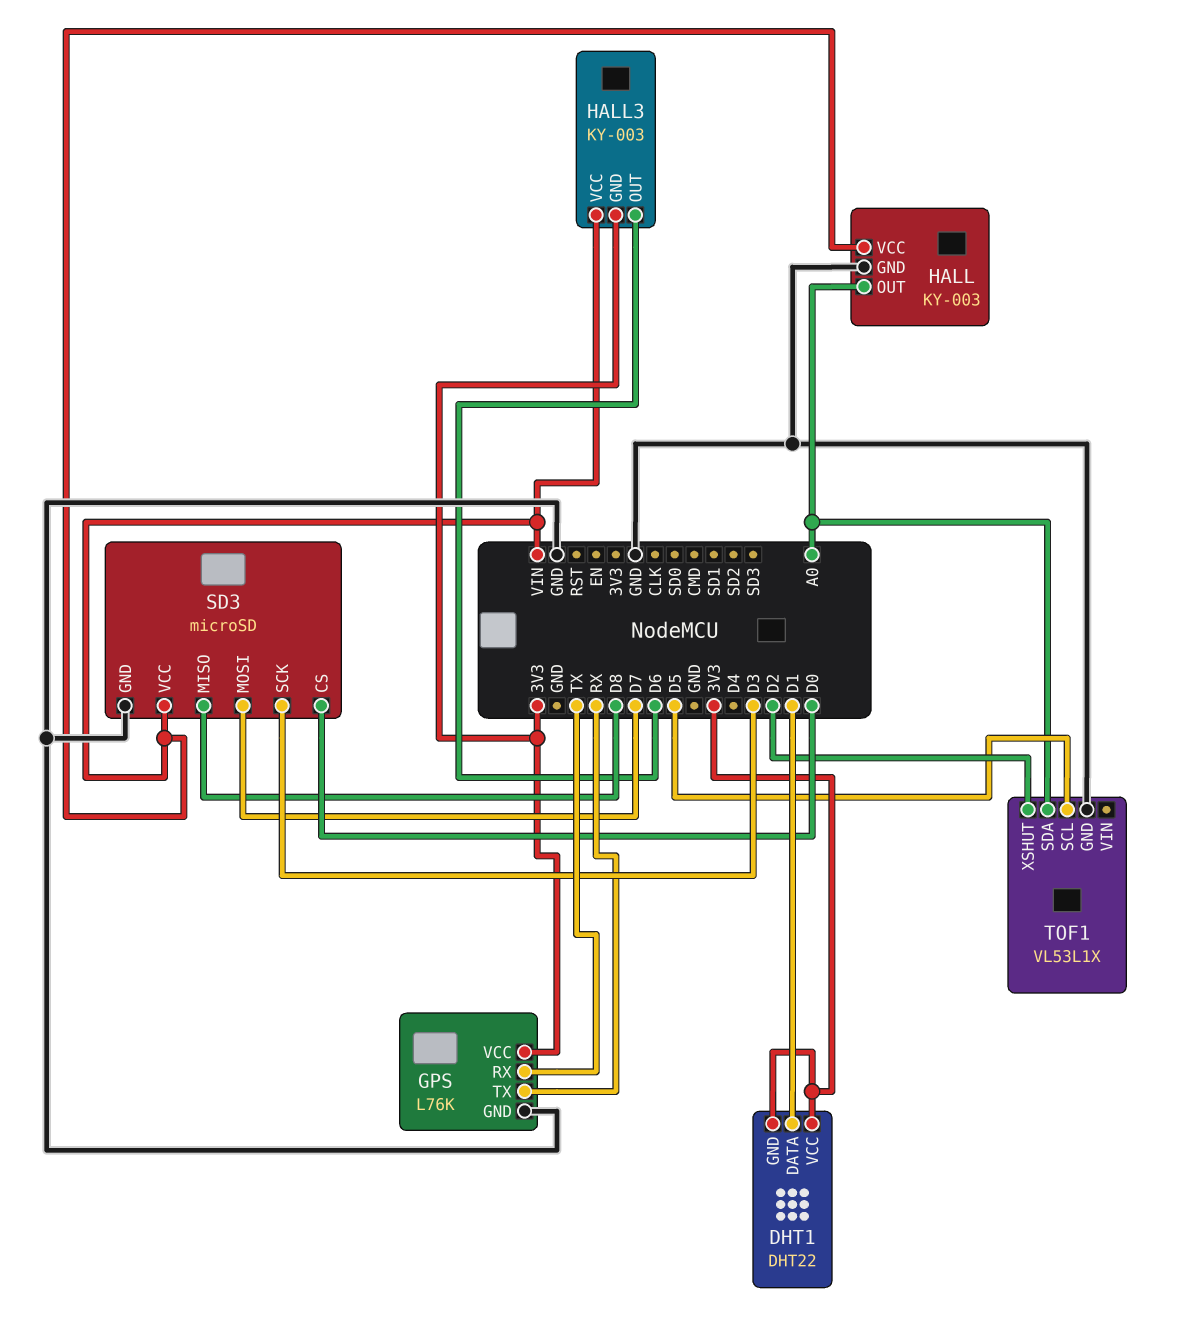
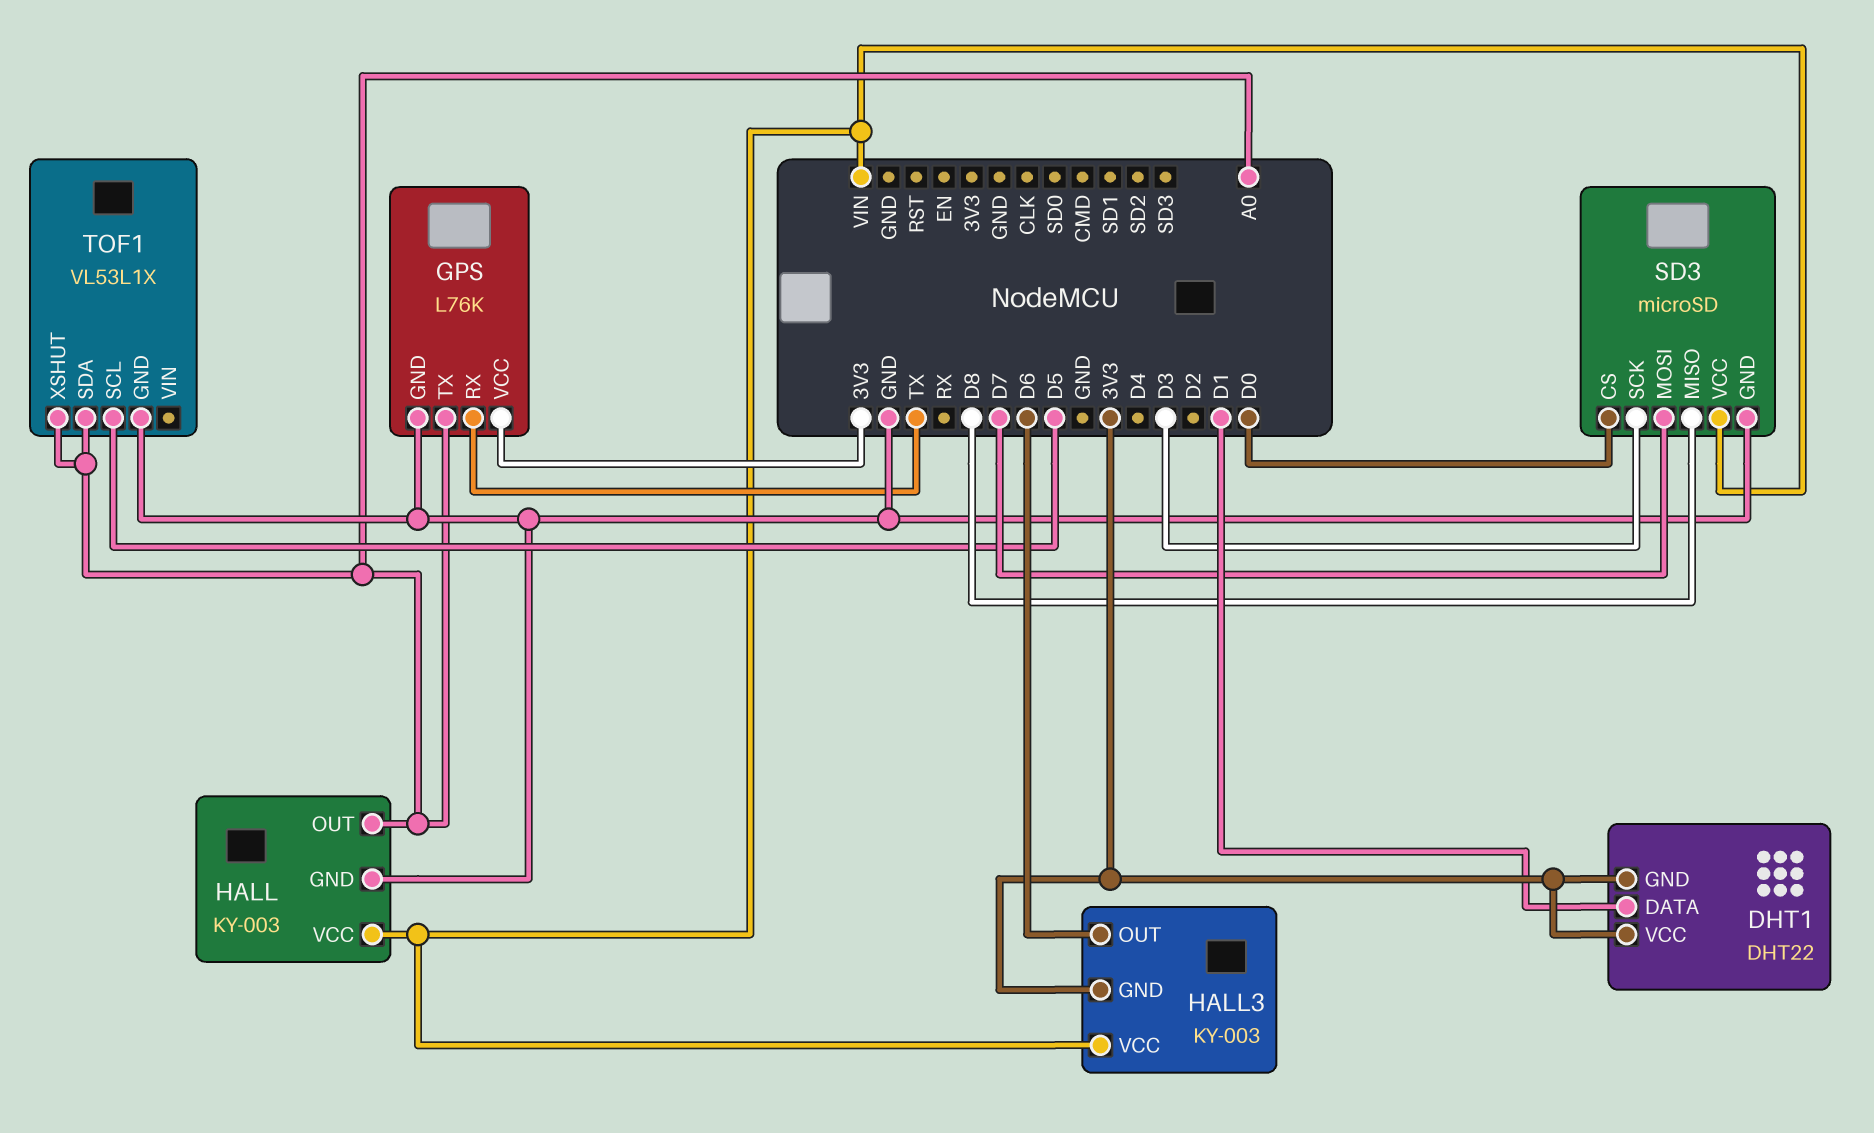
GPS pin TX: RX -> A0
TOF1 pin XSHUT: D2 -> A0

